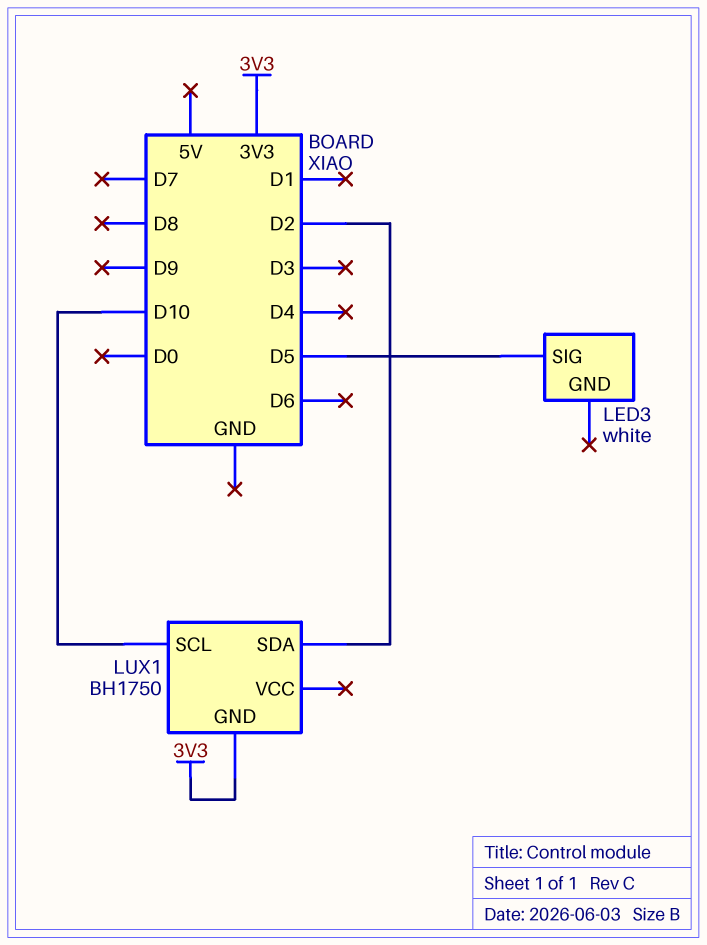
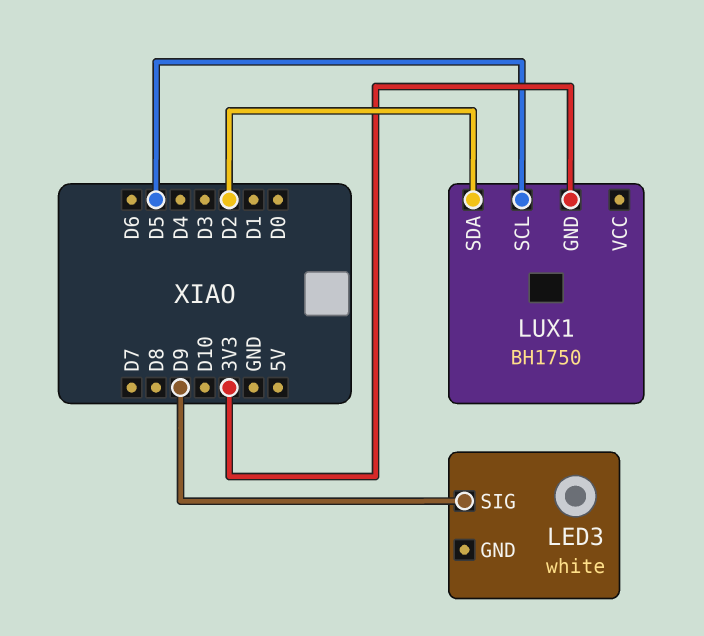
LED3 pin SIG: D5 -> D9
LUX1 pin SCL: D10 -> D5

